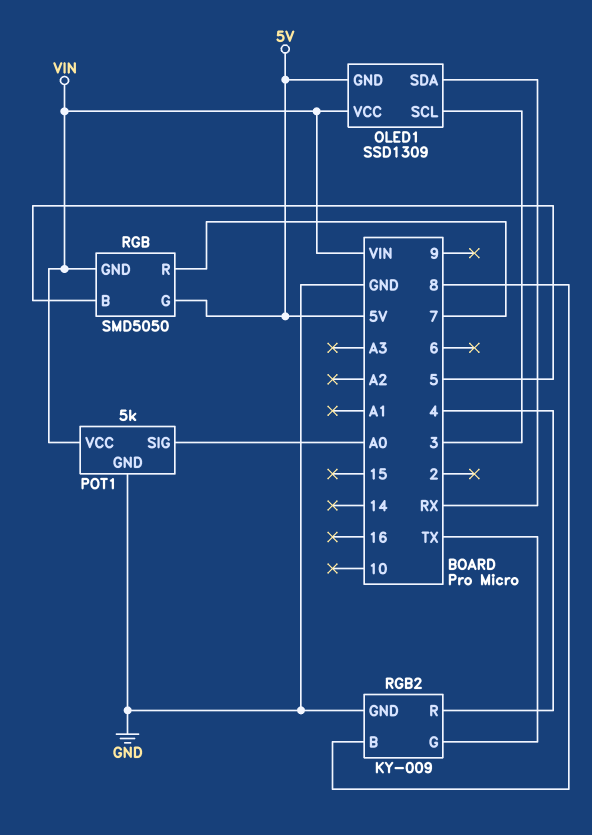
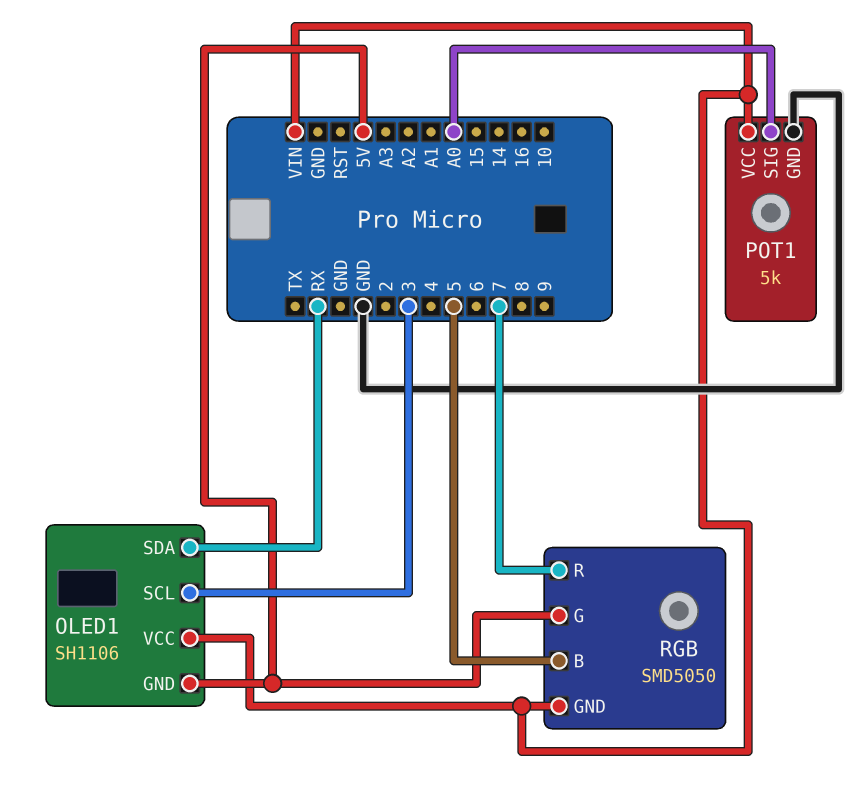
OLED1: SSD1309 -> SH1106
RGB2: KY-009 -> none
RGB2 pin B: 8 -> none
RGB2 pin G: TX -> none
RGB2 pin GND: GND -> none
RGB2 pin R: 4 -> none

